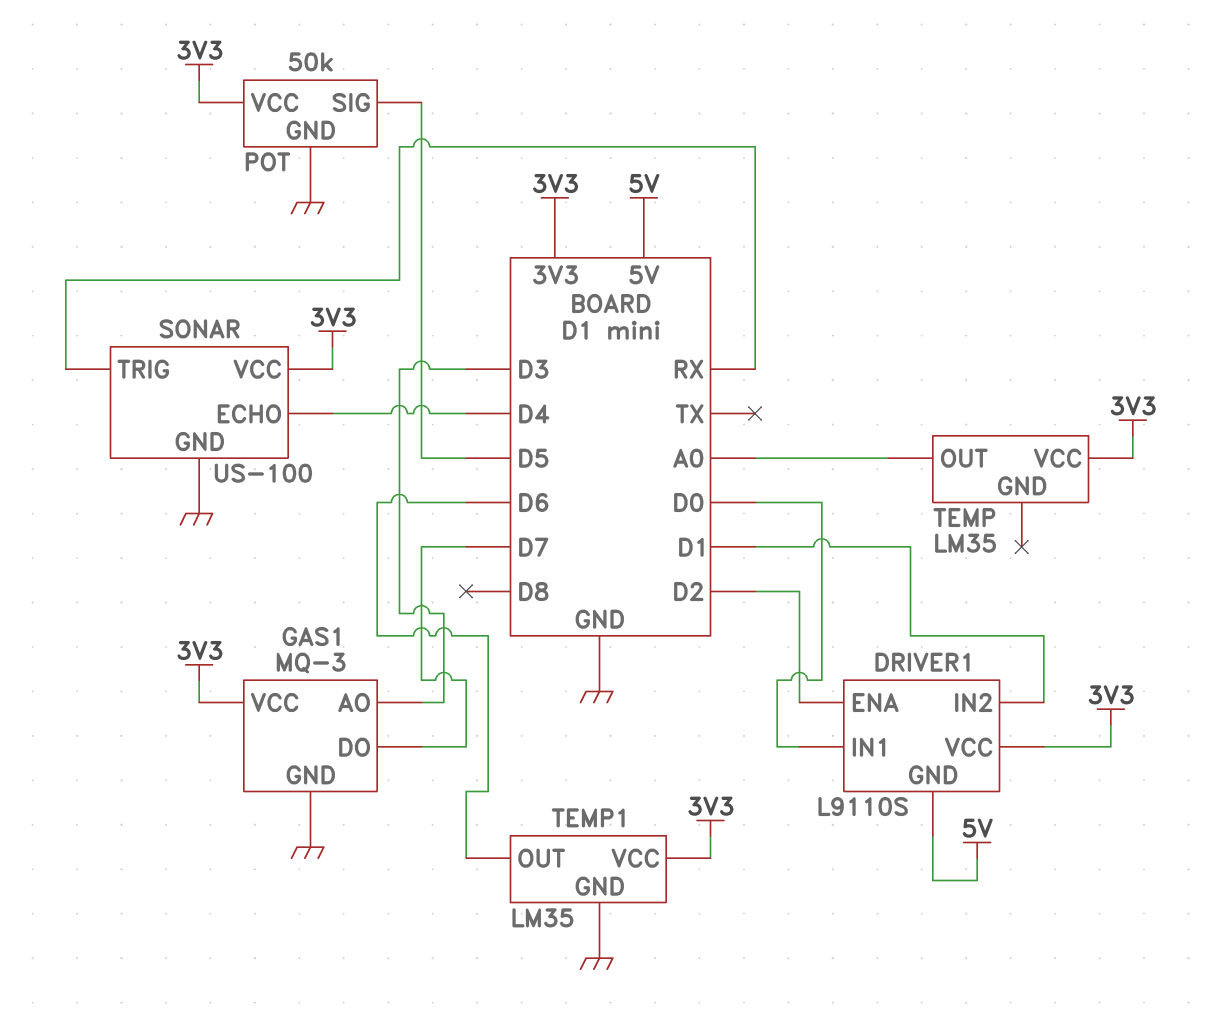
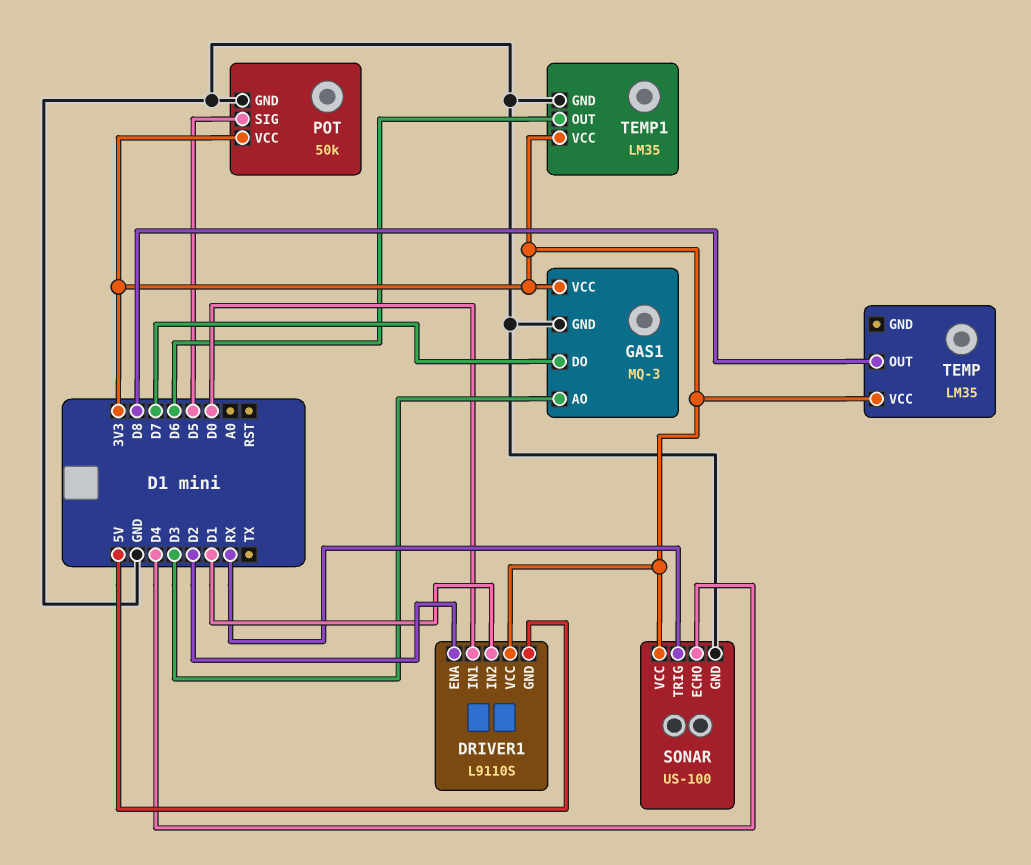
TEMP pin OUT: A0 -> D8

